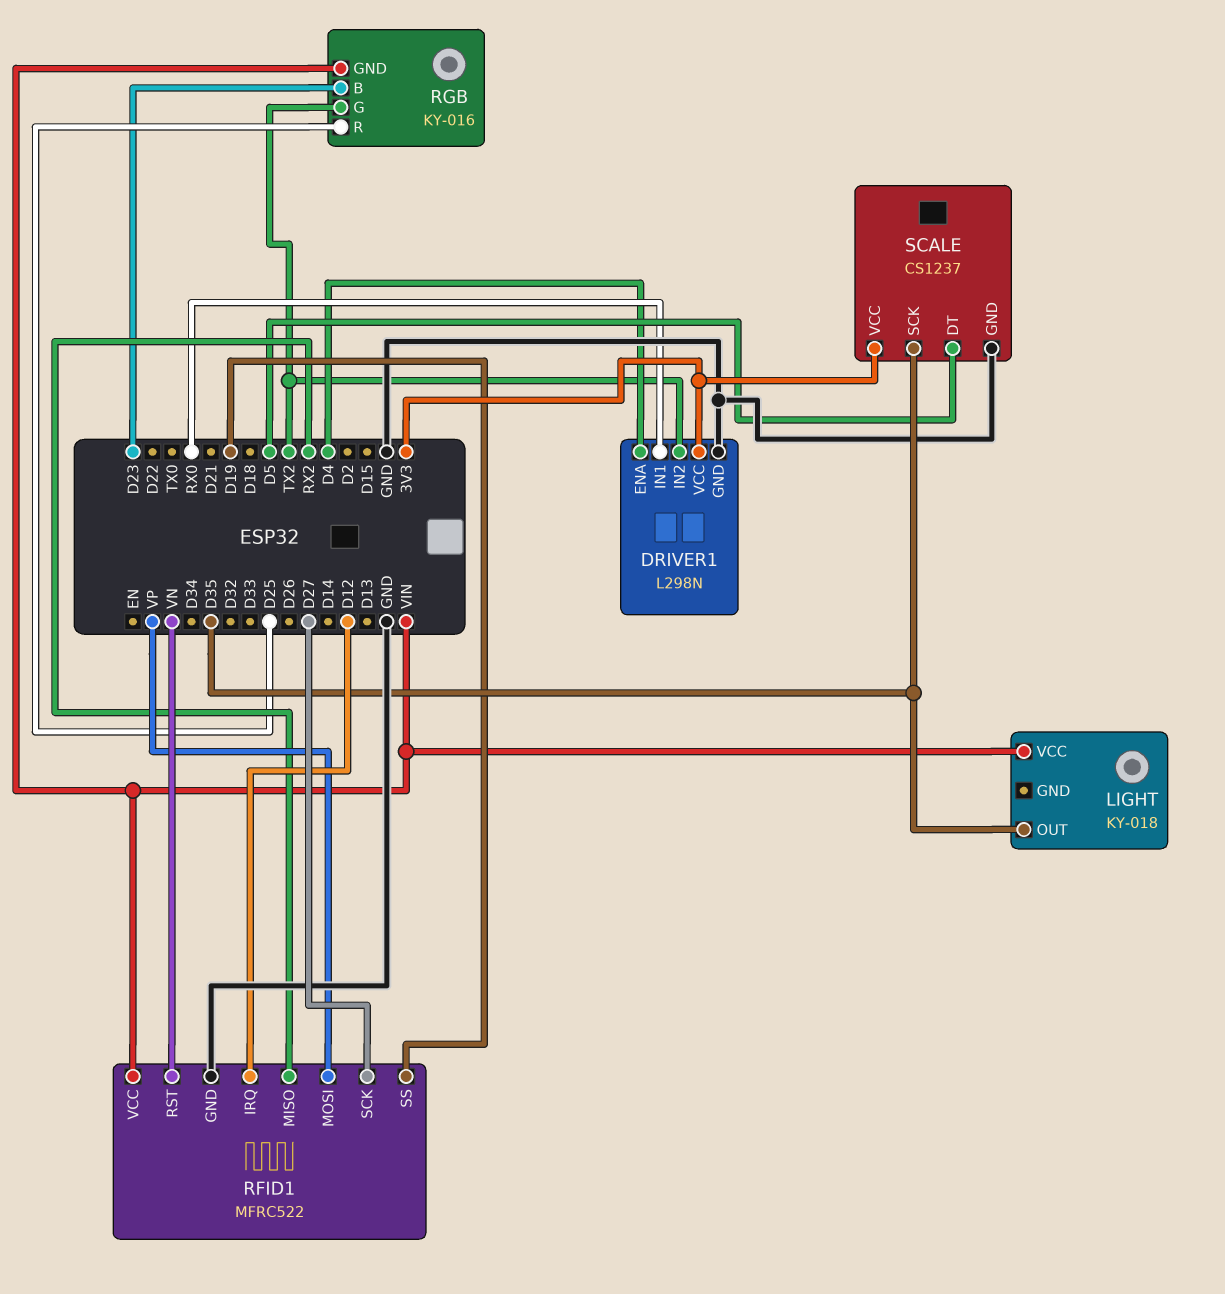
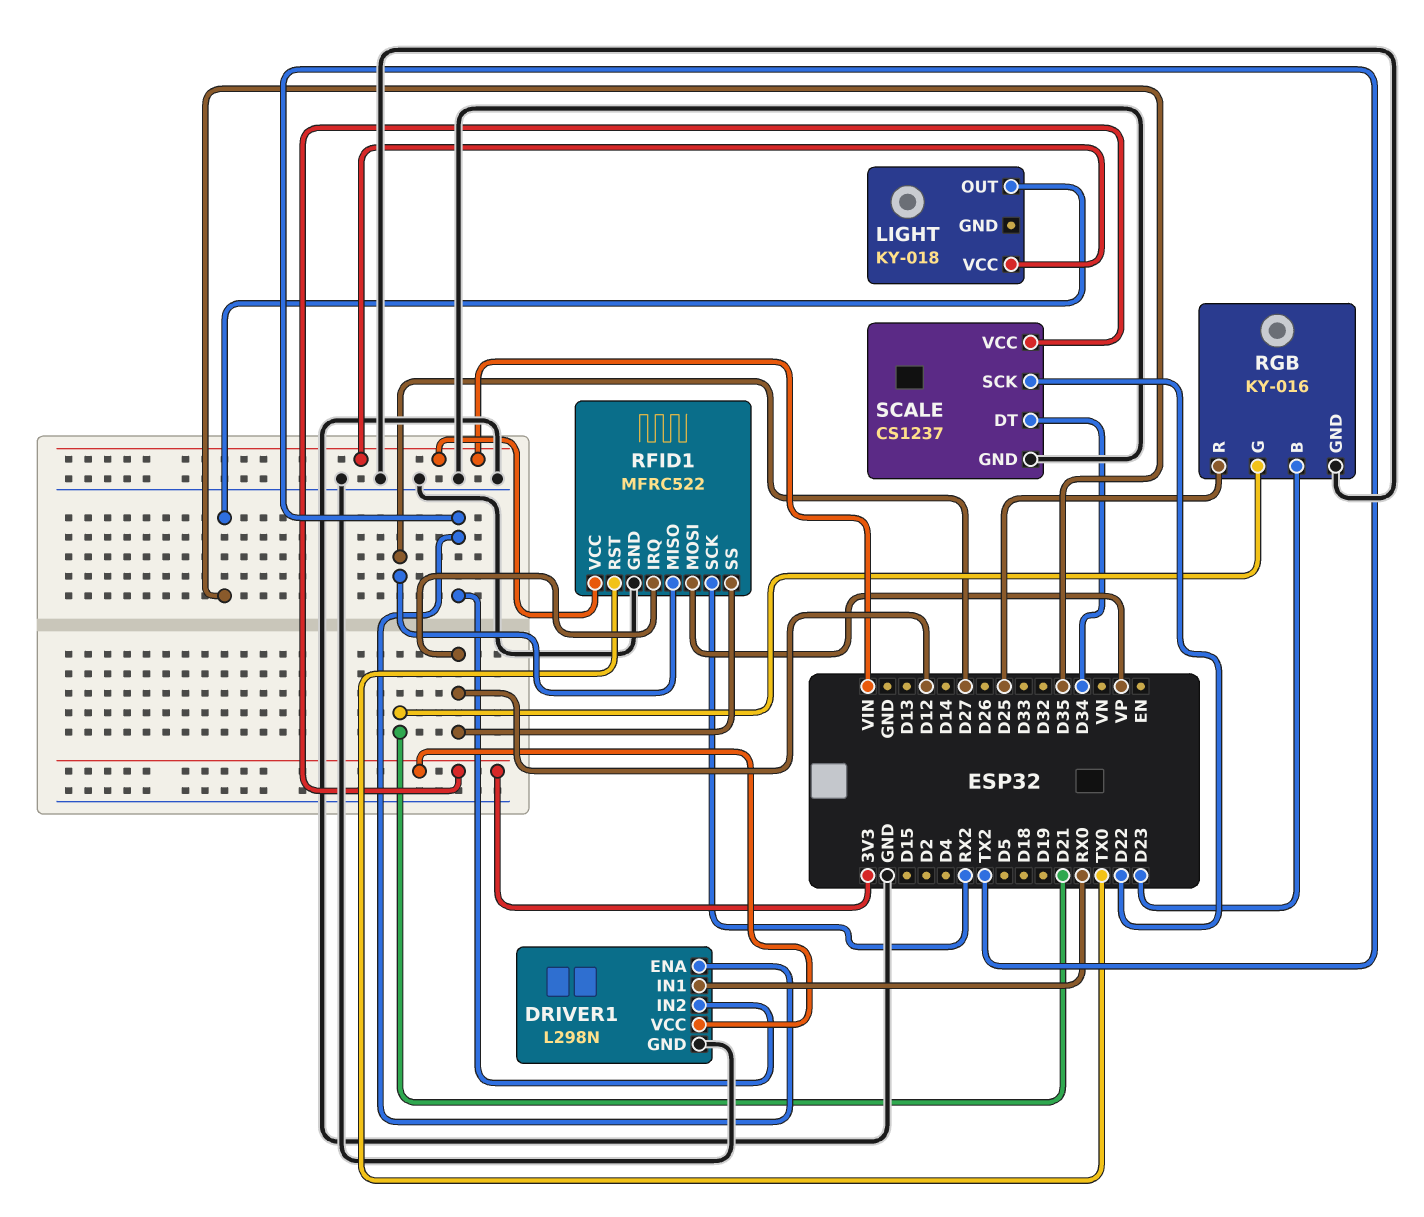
DRIVER1 pin ENA: D4 -> TX2
RFID1 pin MISO: RX2 -> D27
RFID1 pin RST: VN -> TX0
RFID1 pin SCK: D27 -> RX2
RFID1 pin SS: D19 -> D12
RGB pin G: TX2 -> D21
RGB pin GND: VIN -> GND
SCALE pin DT: D5 -> D34
SCALE pin SCK: D35 -> D22

